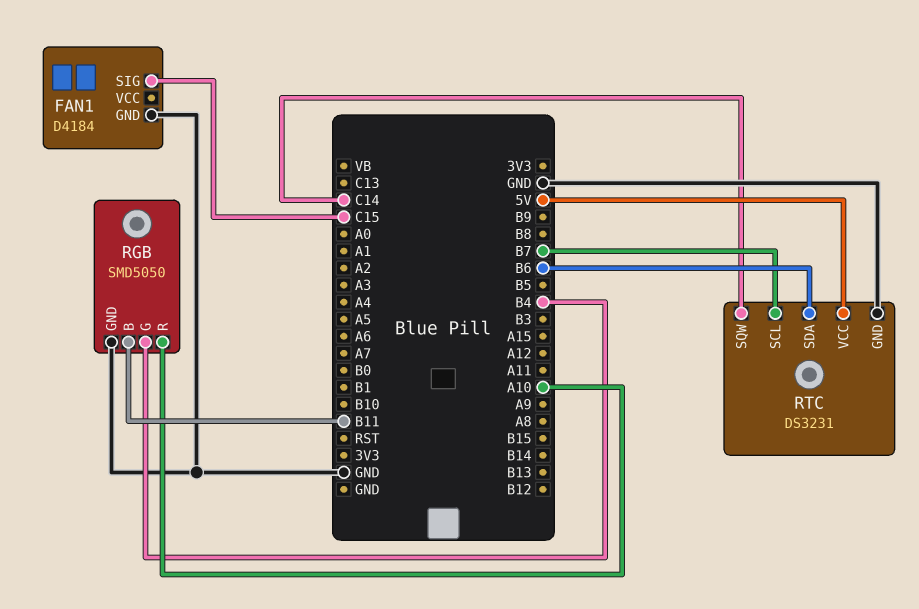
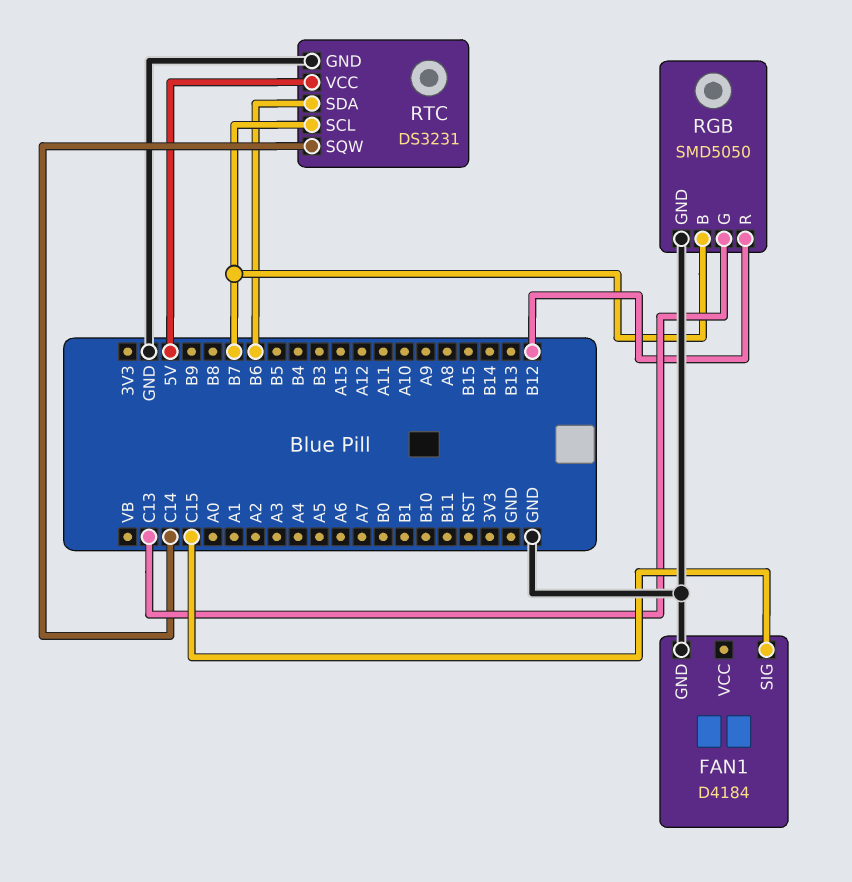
RGB pin B: B11 -> B7
RGB pin G: B4 -> C13
RGB pin R: A10 -> B12

